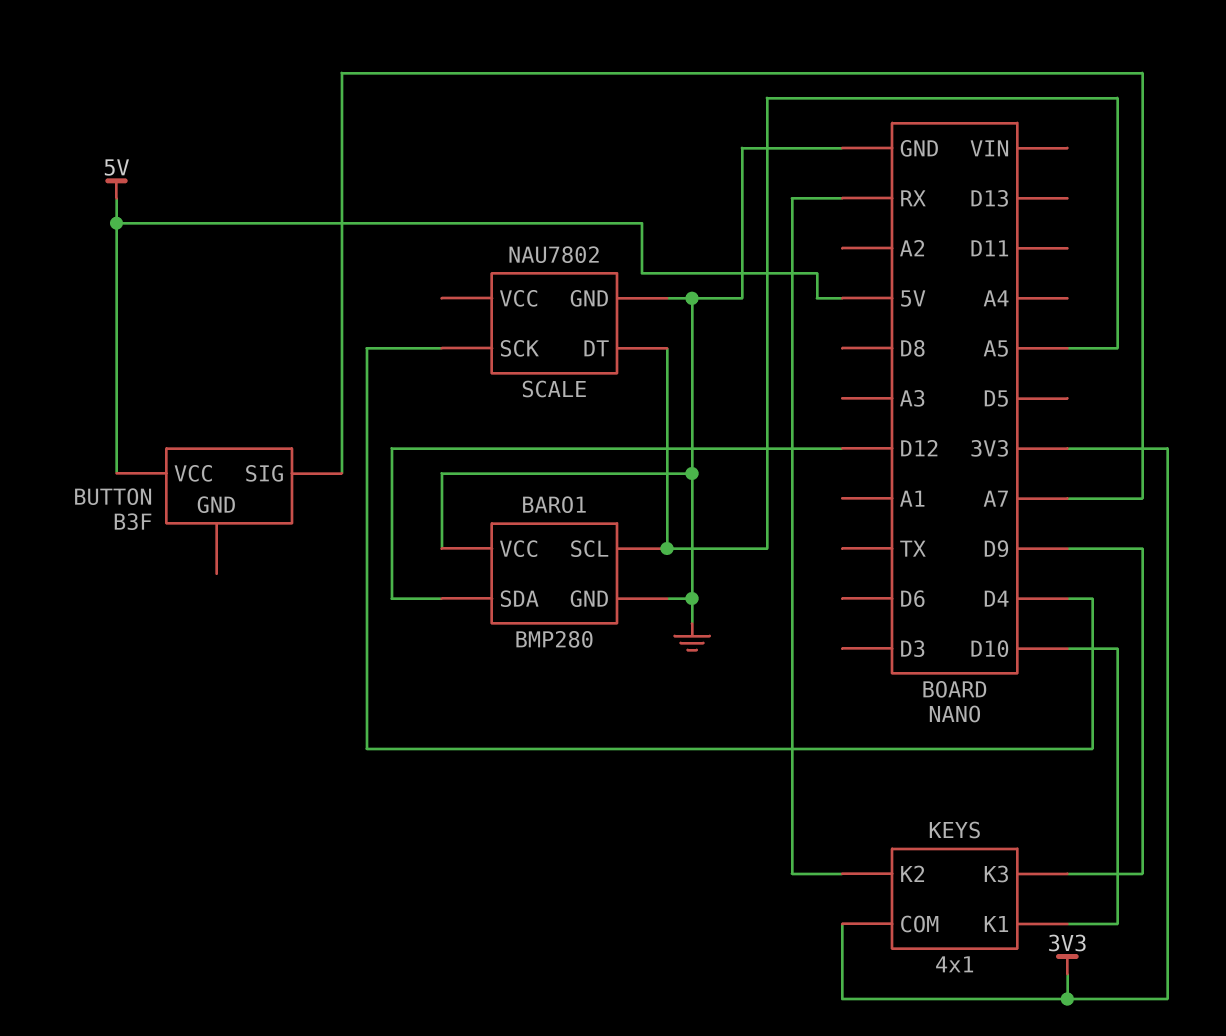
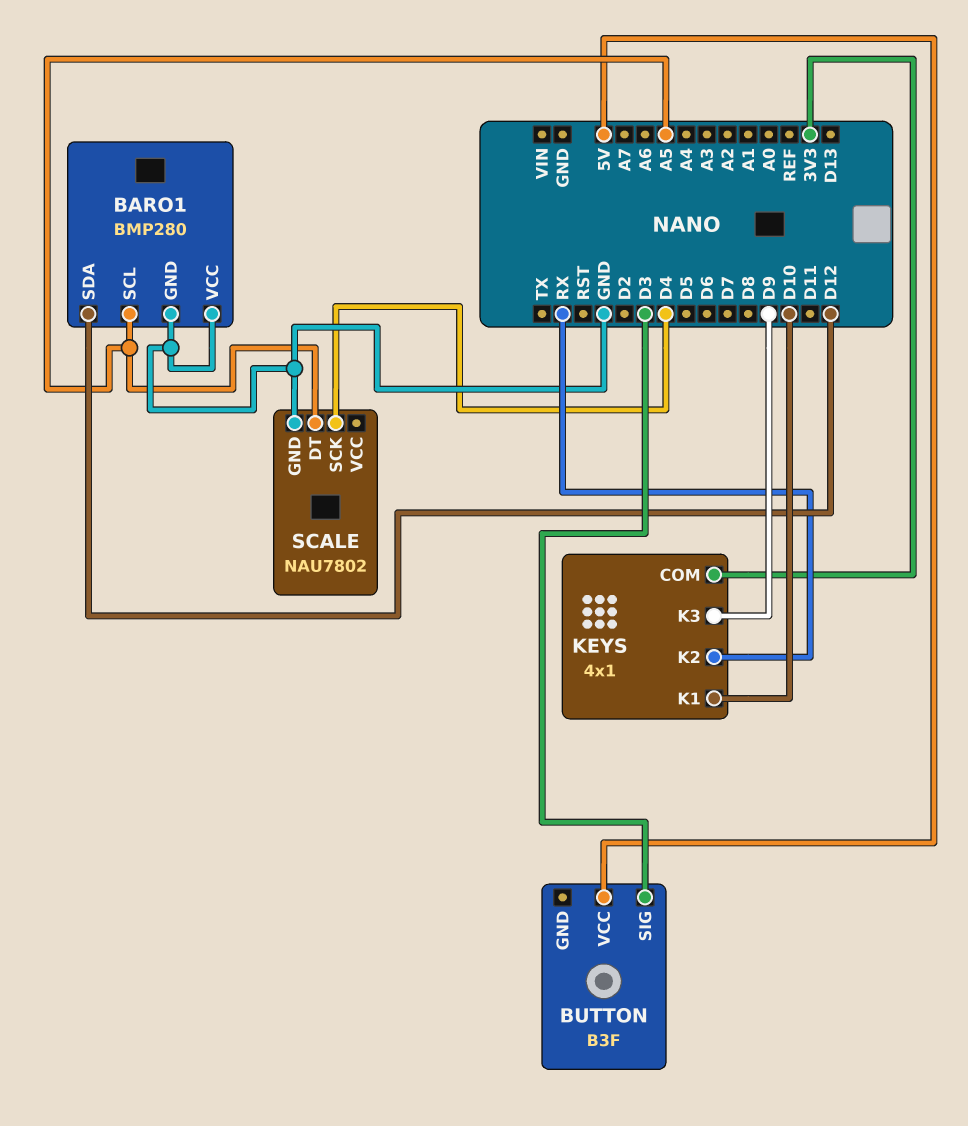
BUTTON pin SIG: A7 -> D3

